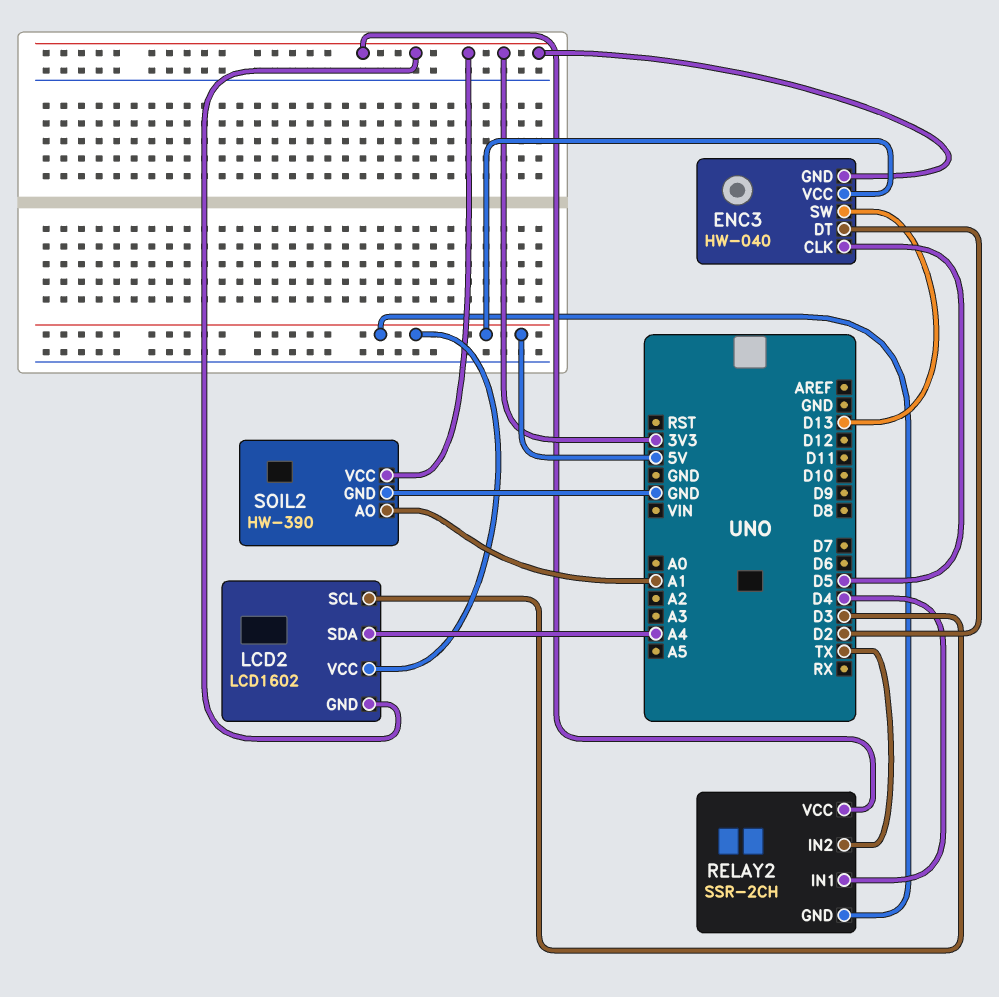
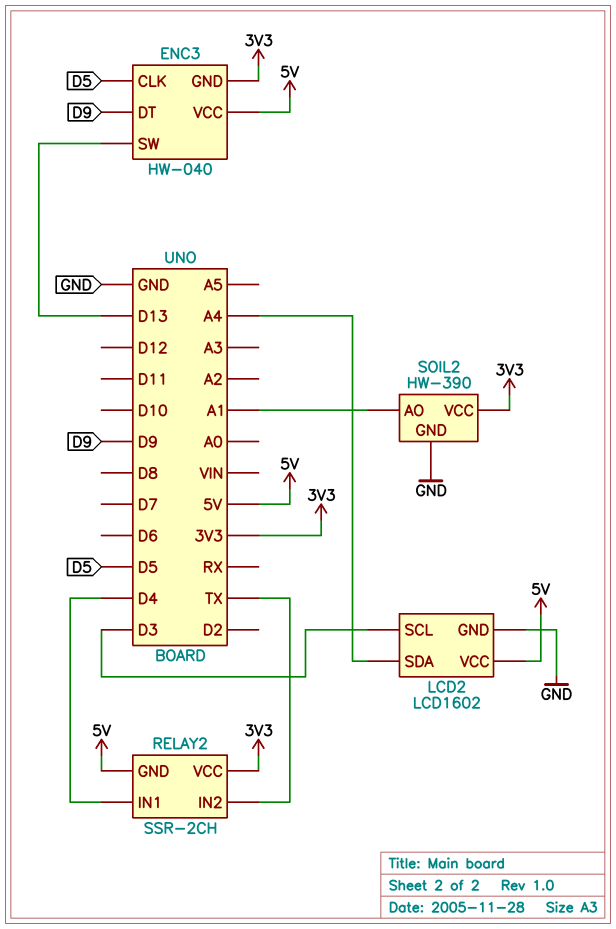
ENC3 pin DT: D2 -> D9
LCD2 pin GND: 3V3 -> GND

